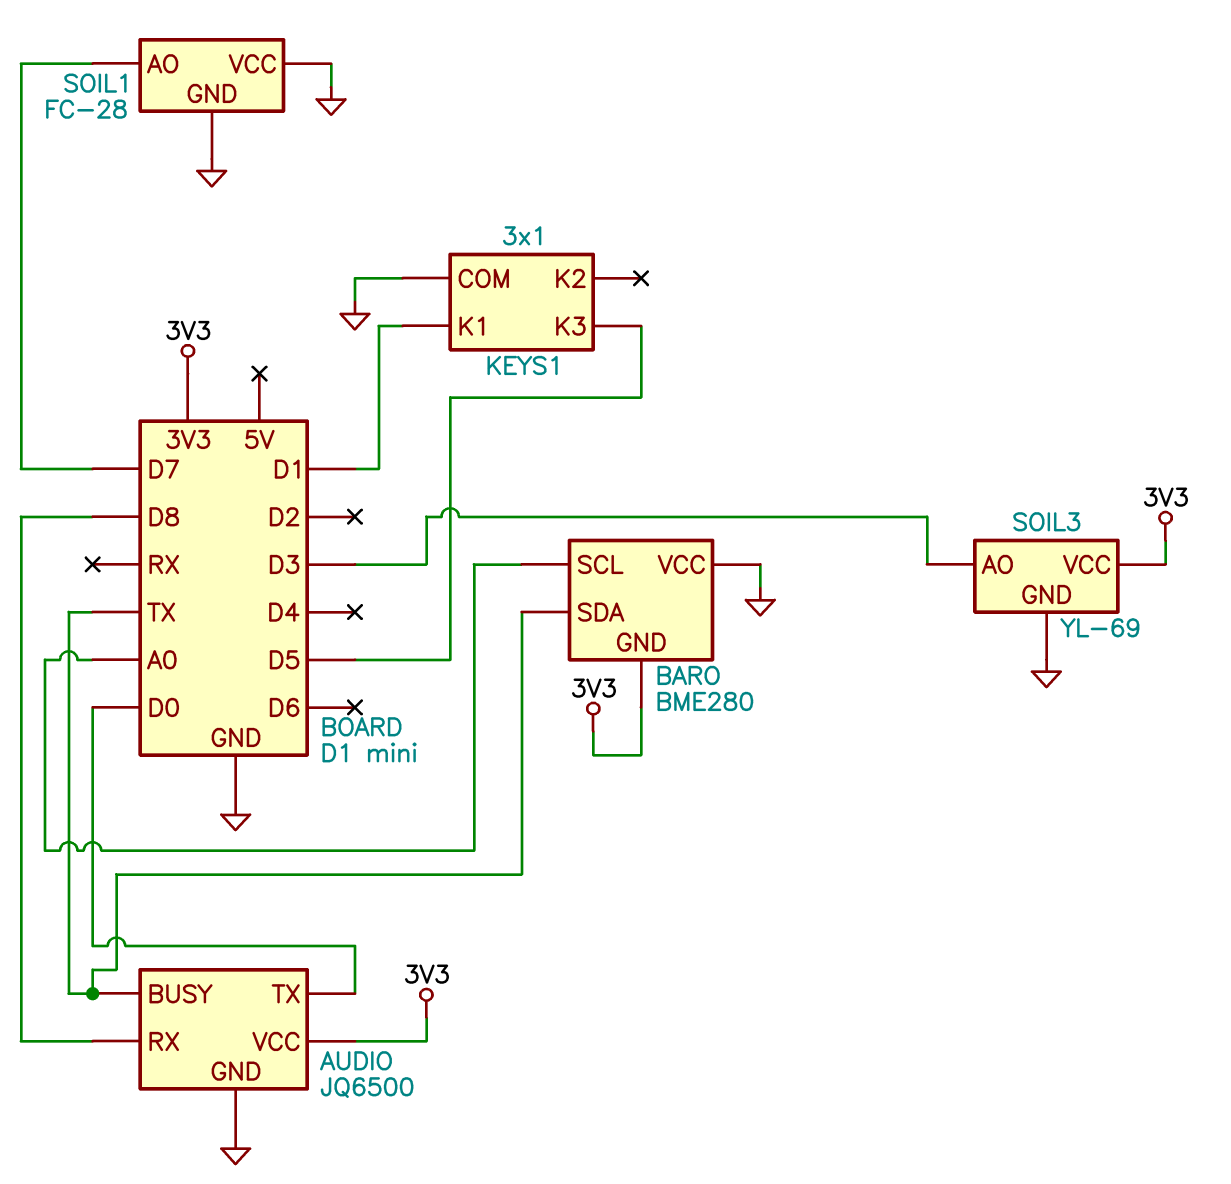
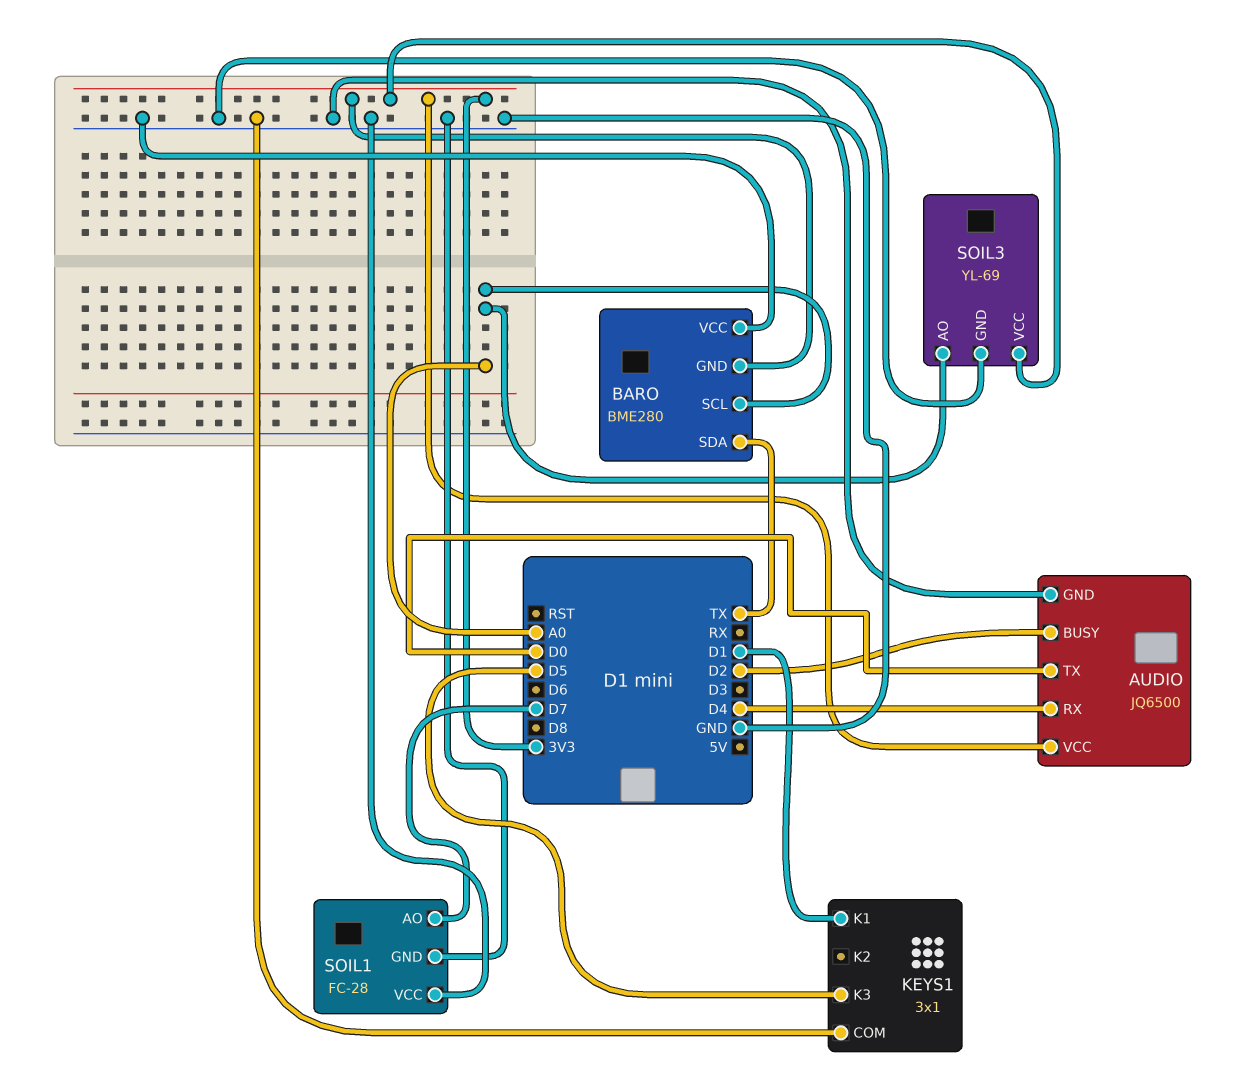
AUDIO pin BUSY: TX -> D2
AUDIO pin RX: D8 -> D4
SOIL3 pin AO: D3 -> A0

